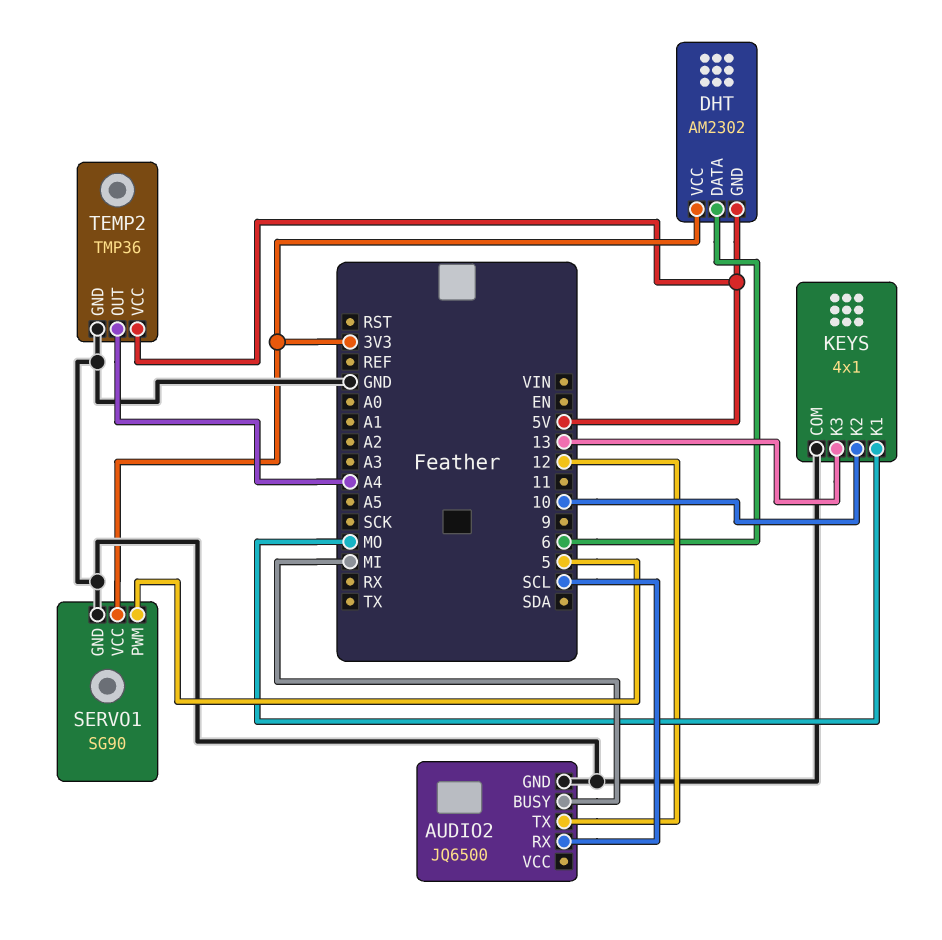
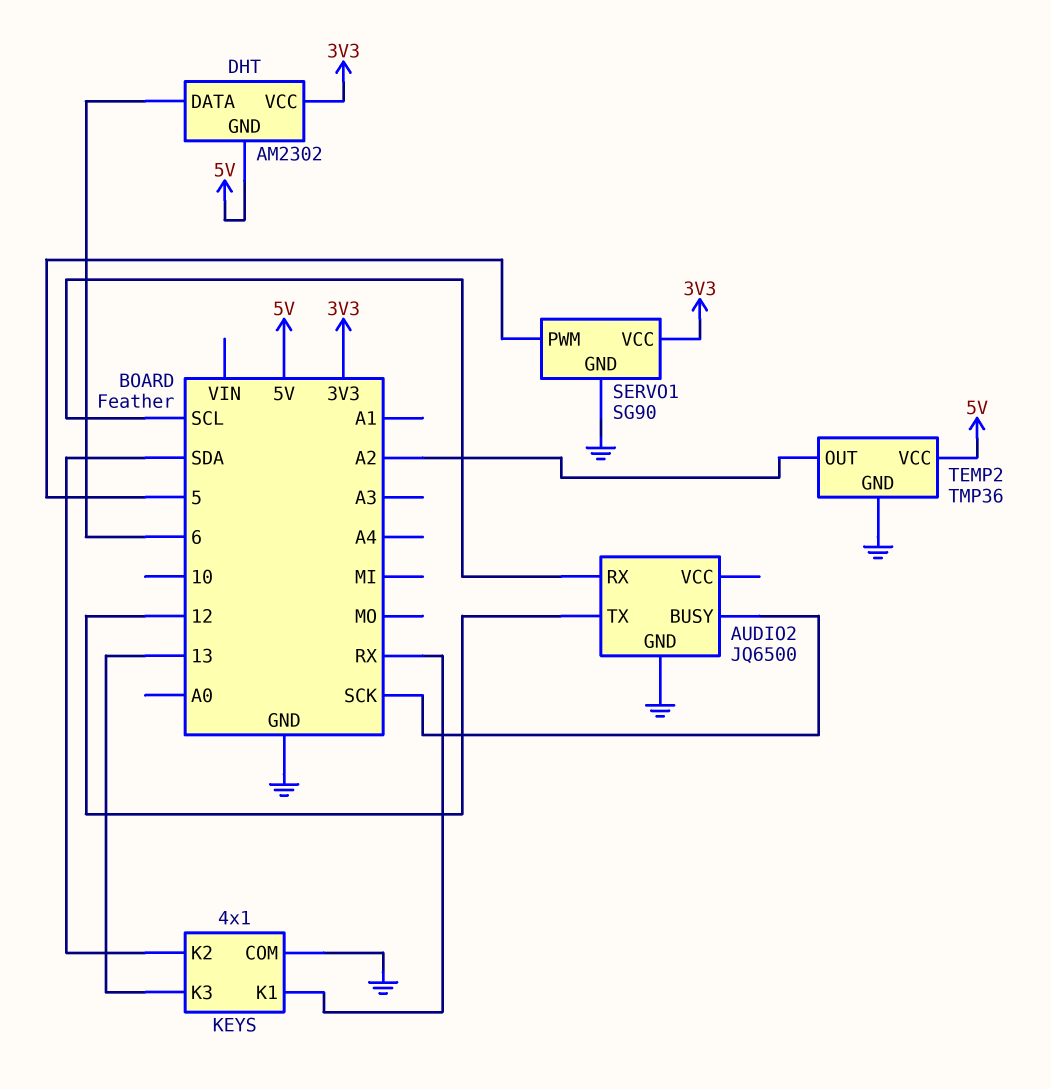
AUDIO2 pin BUSY: MI -> SCK
KEYS pin K1: MO -> RX
KEYS pin K2: 10 -> SDA
TEMP2 pin OUT: A4 -> A2

